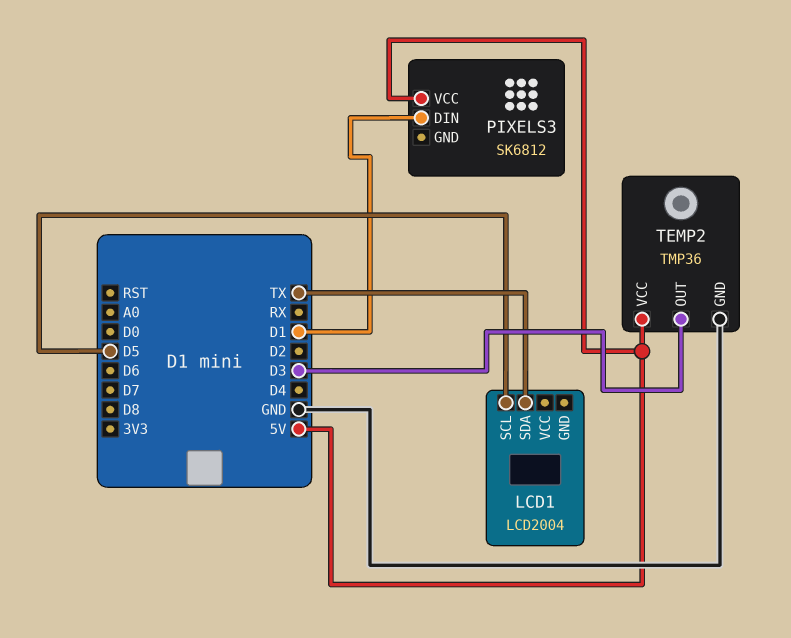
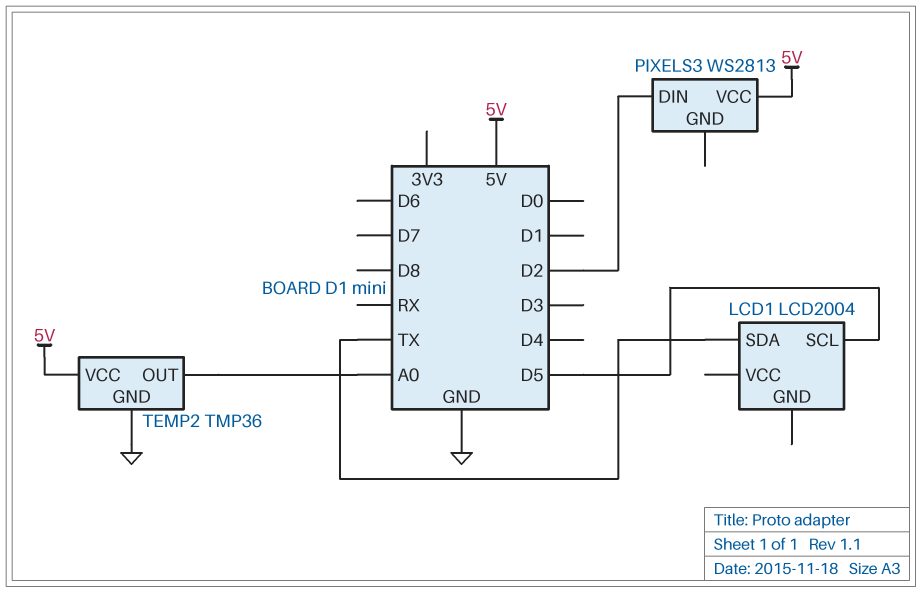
PIXELS3: SK6812 -> WS2813
PIXELS3 pin DIN: D1 -> D2
TEMP2 pin OUT: D3 -> A0

